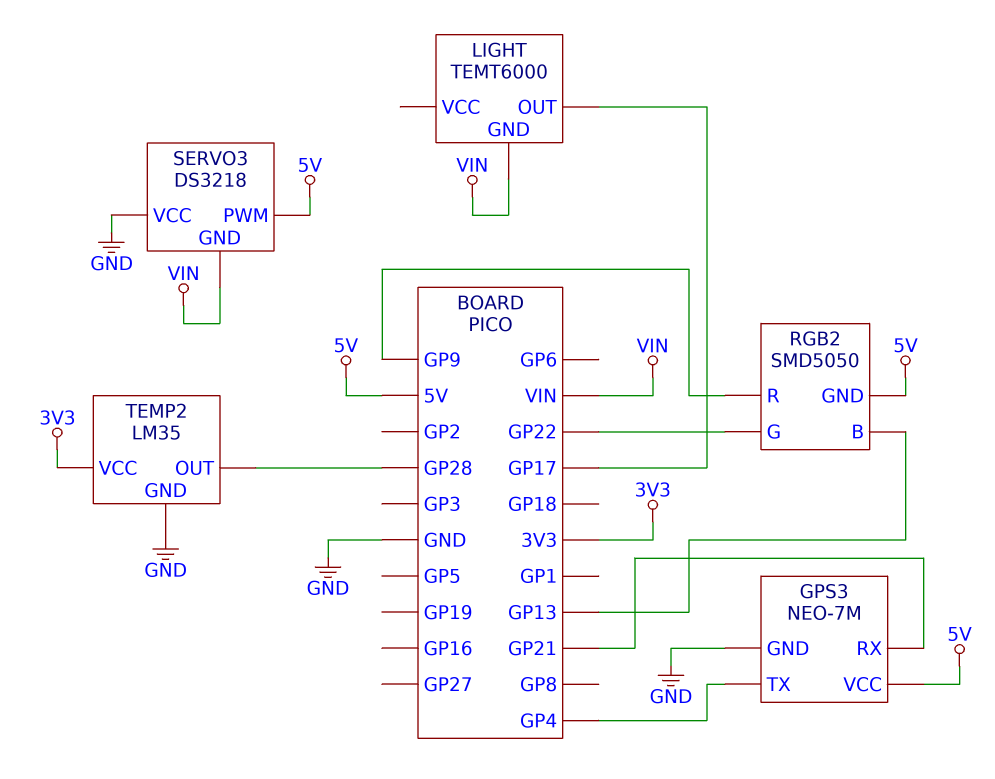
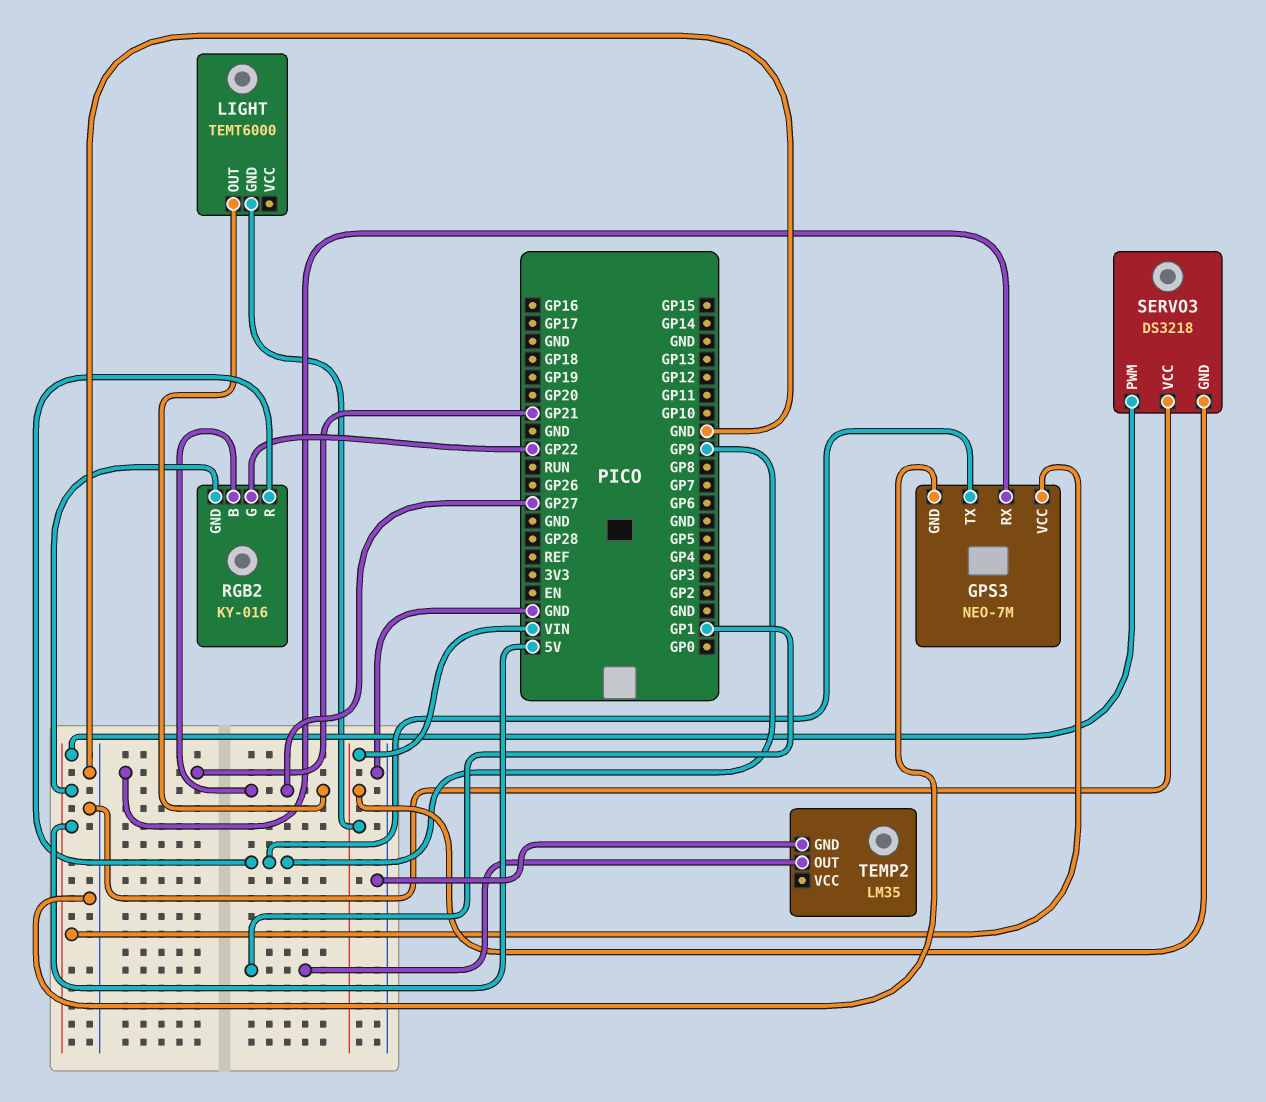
GPS3 pin TX: GP4 -> GP9
LIGHT pin OUT: GP17 -> GP27
RGB2: SMD5050 -> KY-016
RGB2 pin B: GP13 -> GP27
TEMP2 pin OUT: GP28 -> GP1
TEMP2 pin VCC: 3V3 -> none

